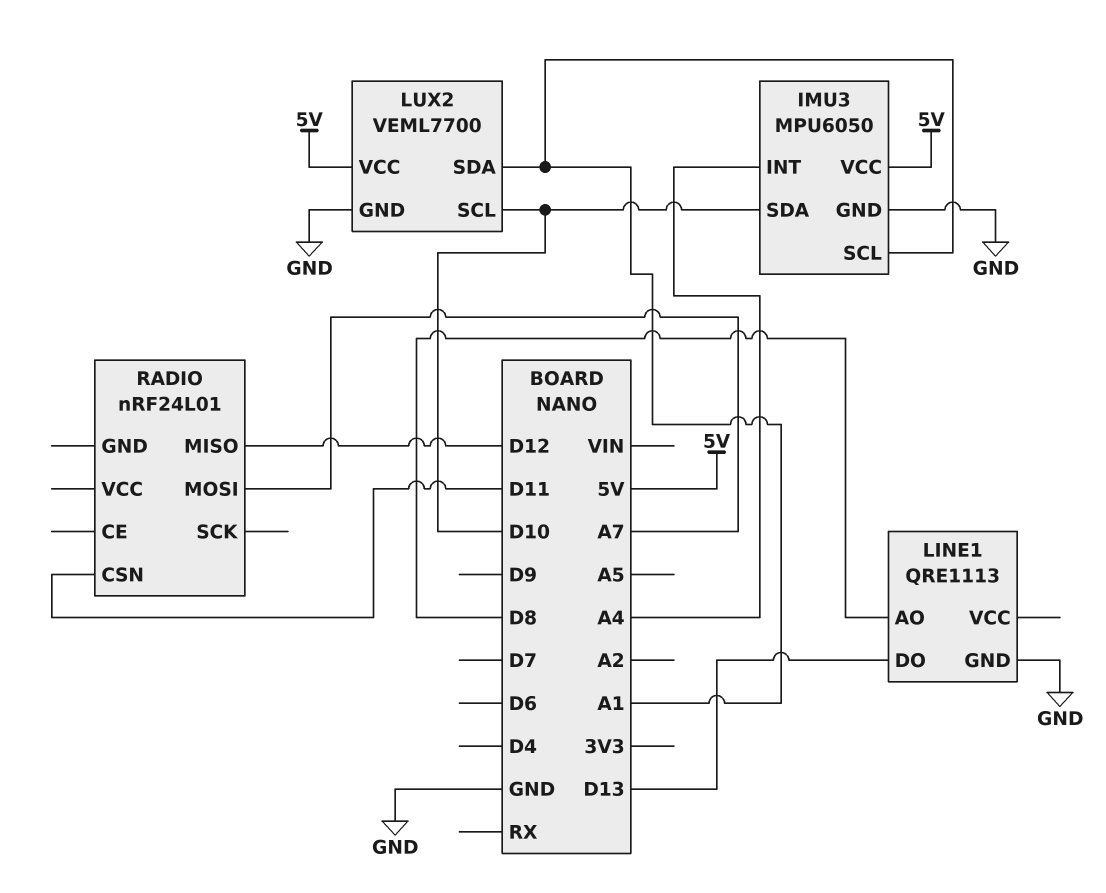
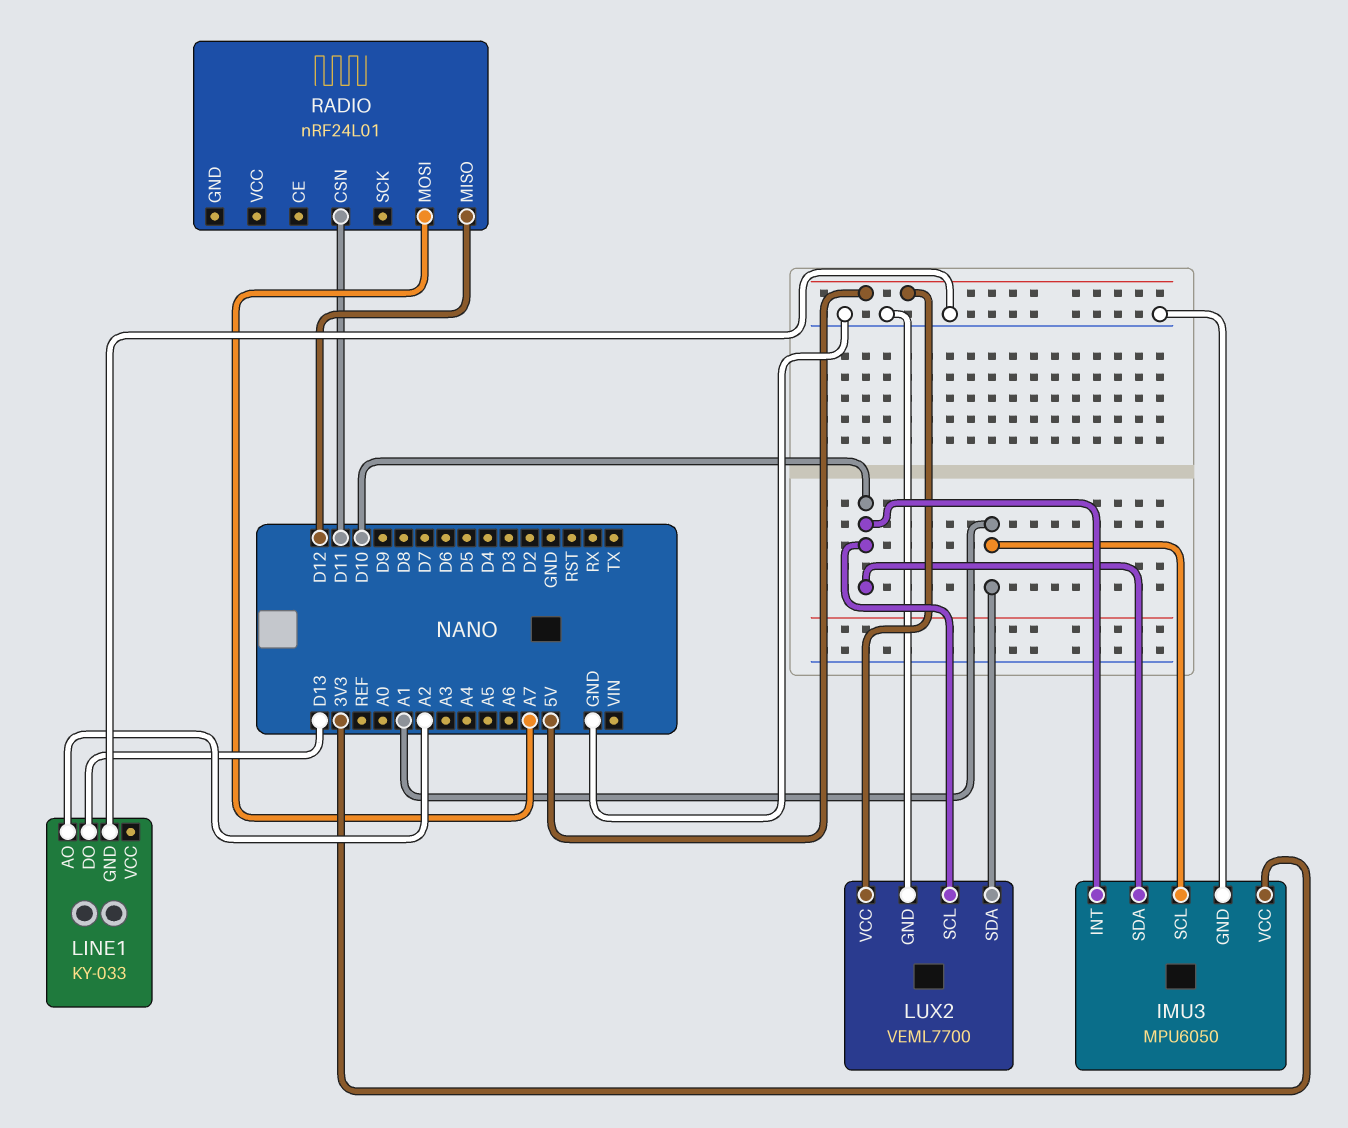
IMU3 pin INT: A4 -> D10
IMU3 pin VCC: 5V -> 3V3
LINE1: QRE1113 -> KY-033
LINE1 pin AO: D8 -> A2

